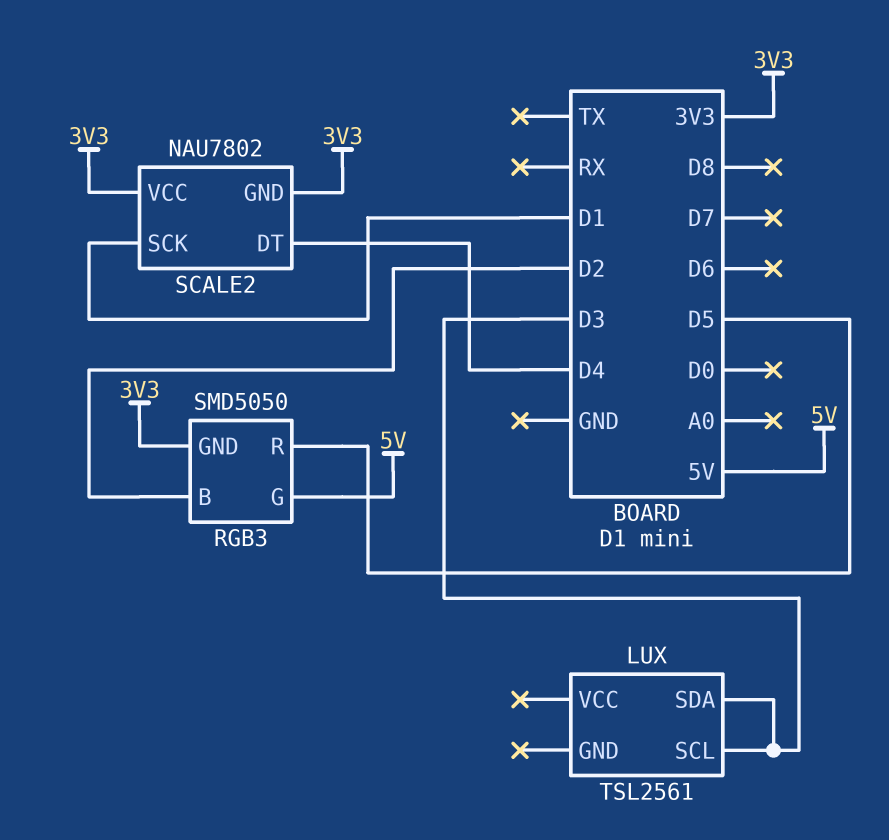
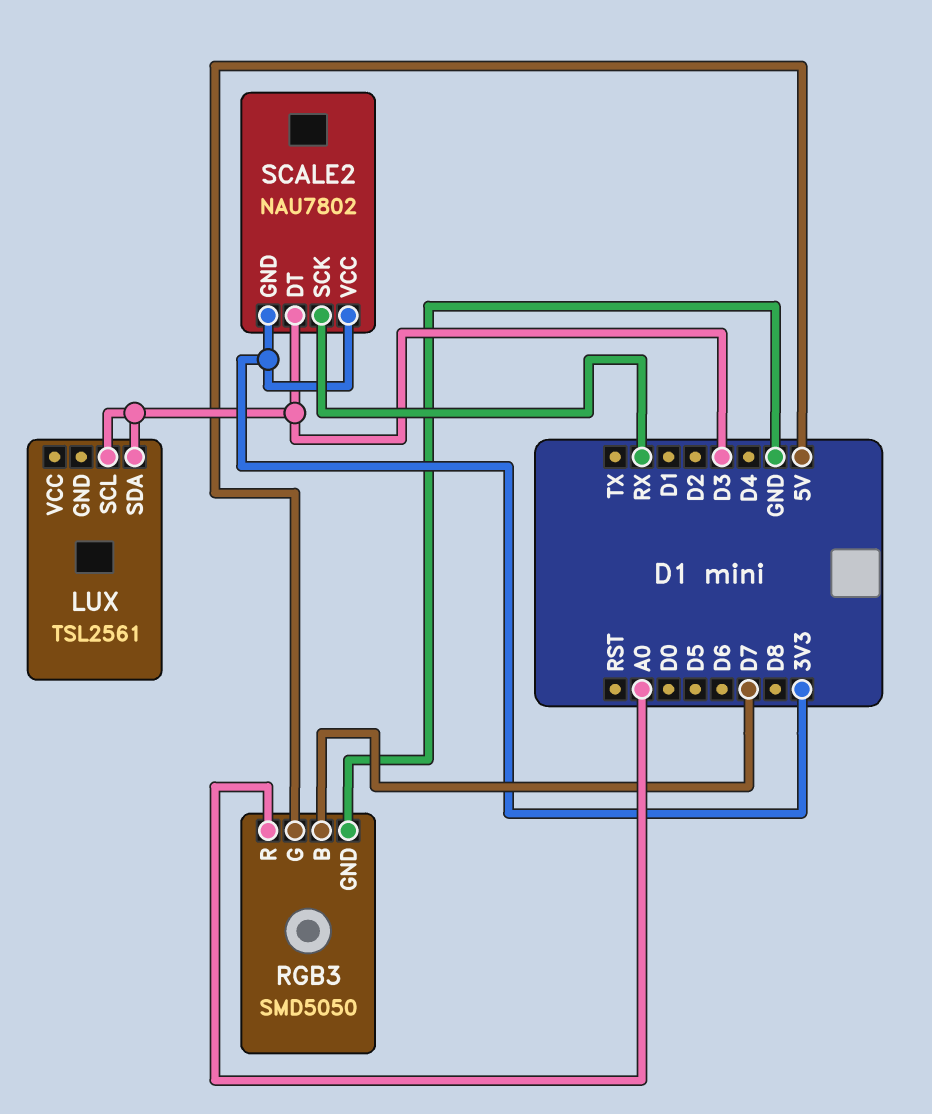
RGB3 pin B: D2 -> D7
RGB3 pin GND: 3V3 -> GND
RGB3 pin R: D5 -> A0
SCALE2 pin DT: D4 -> D3
SCALE2 pin SCK: D1 -> RX

